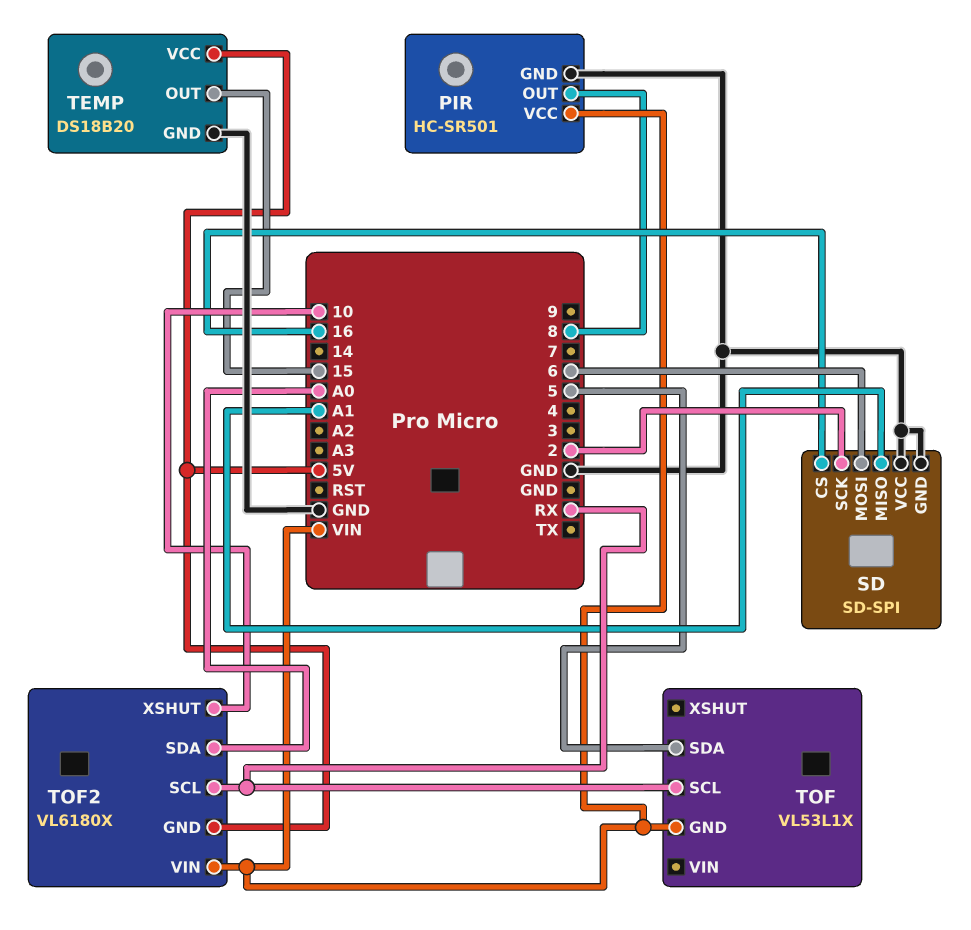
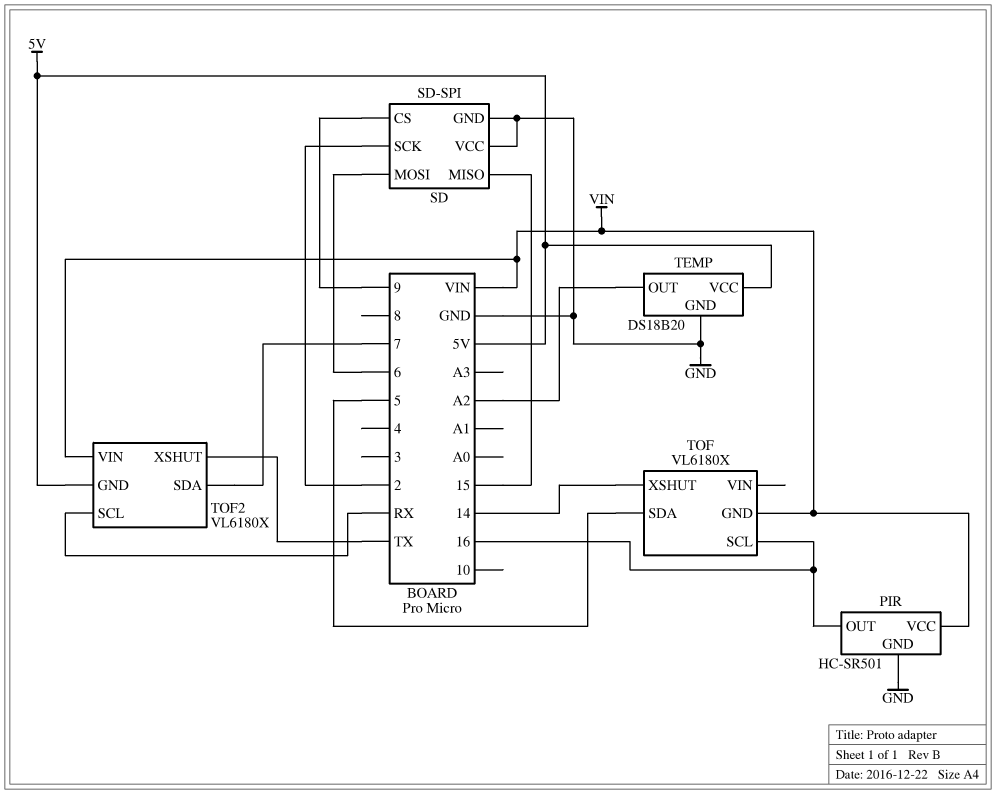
PIR pin OUT: 8 -> 16
SD pin CS: 16 -> 9
SD pin MISO: A1 -> 15
TEMP pin OUT: 15 -> A2
TOF: VL53L1X -> VL6180X
TOF pin SCL: RX -> 16
TOF pin XSHUT: none -> 14
TOF2 pin SDA: A0 -> 7
TOF2 pin XSHUT: 10 -> TX

